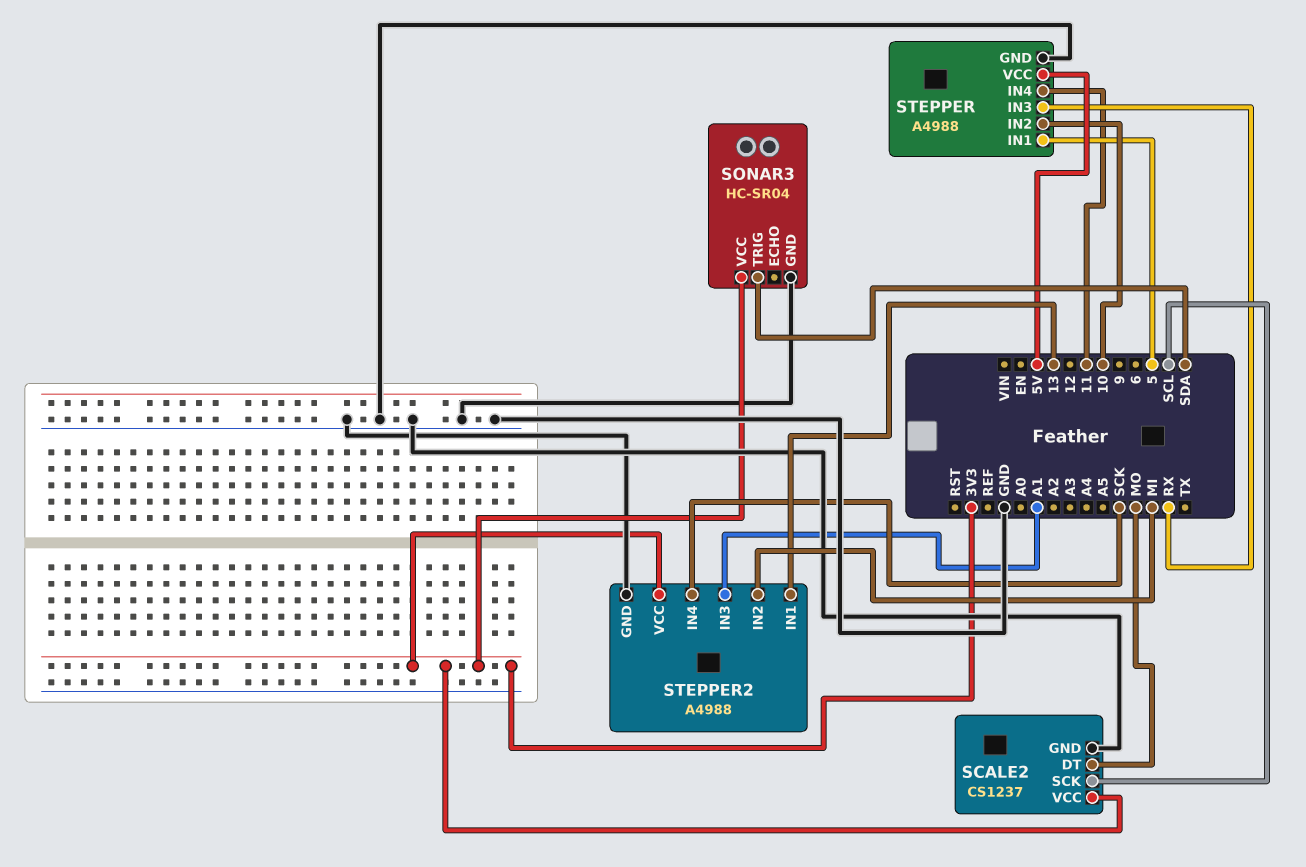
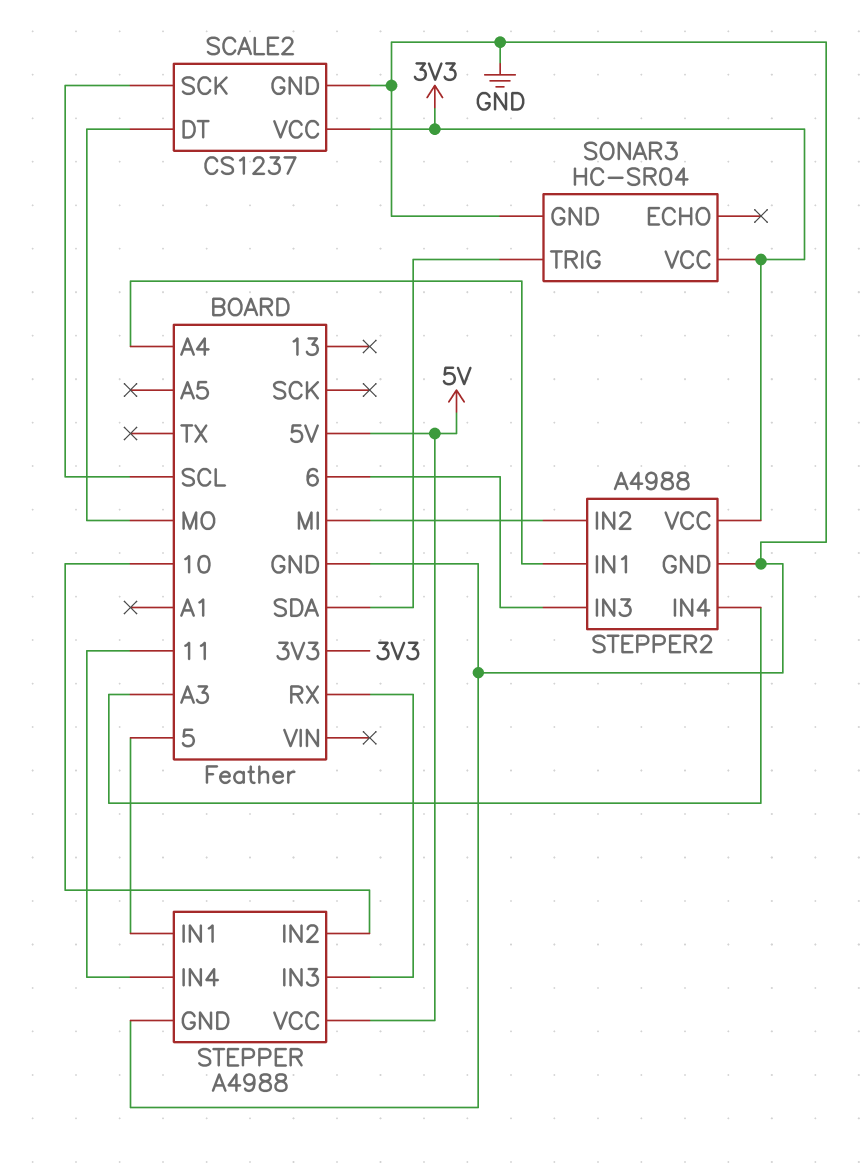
STEPPER2 pin IN1: 13 -> A4
STEPPER2 pin IN3: A1 -> 6
STEPPER2 pin IN4: SCK -> A3

